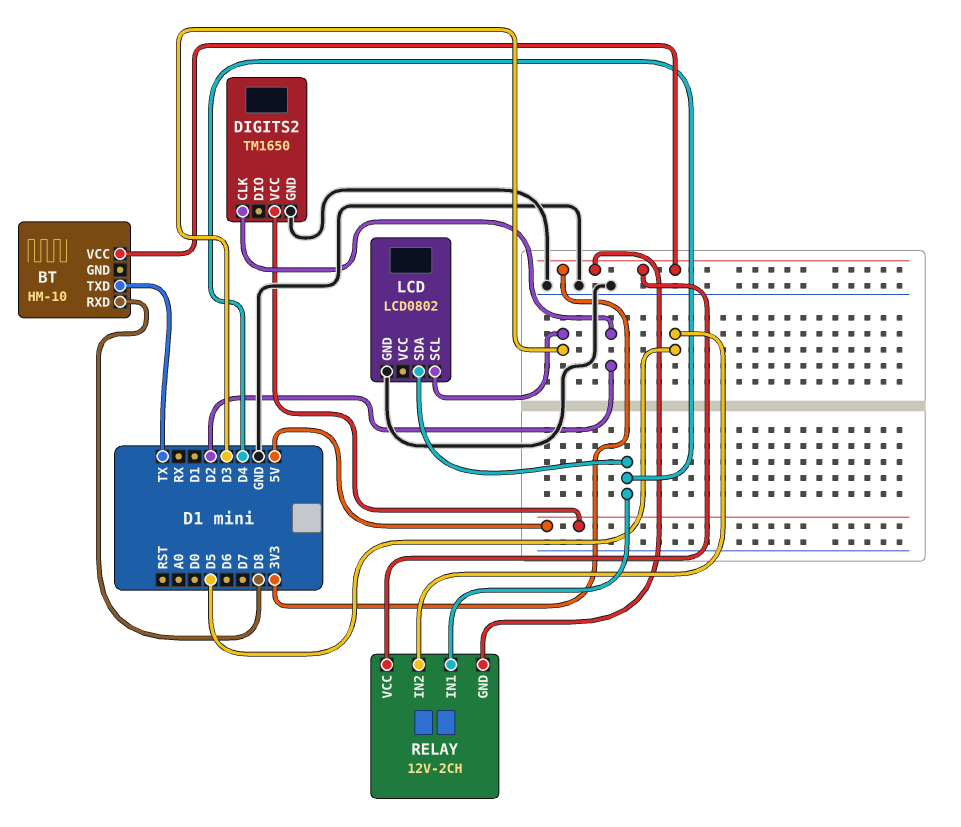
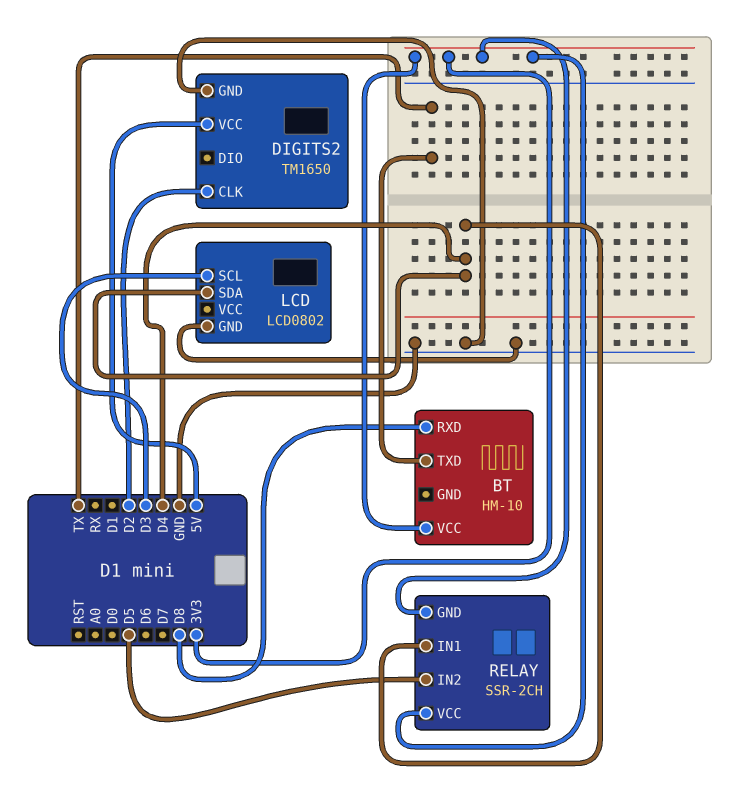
RELAY: 12V-2CH -> SSR-2CH

